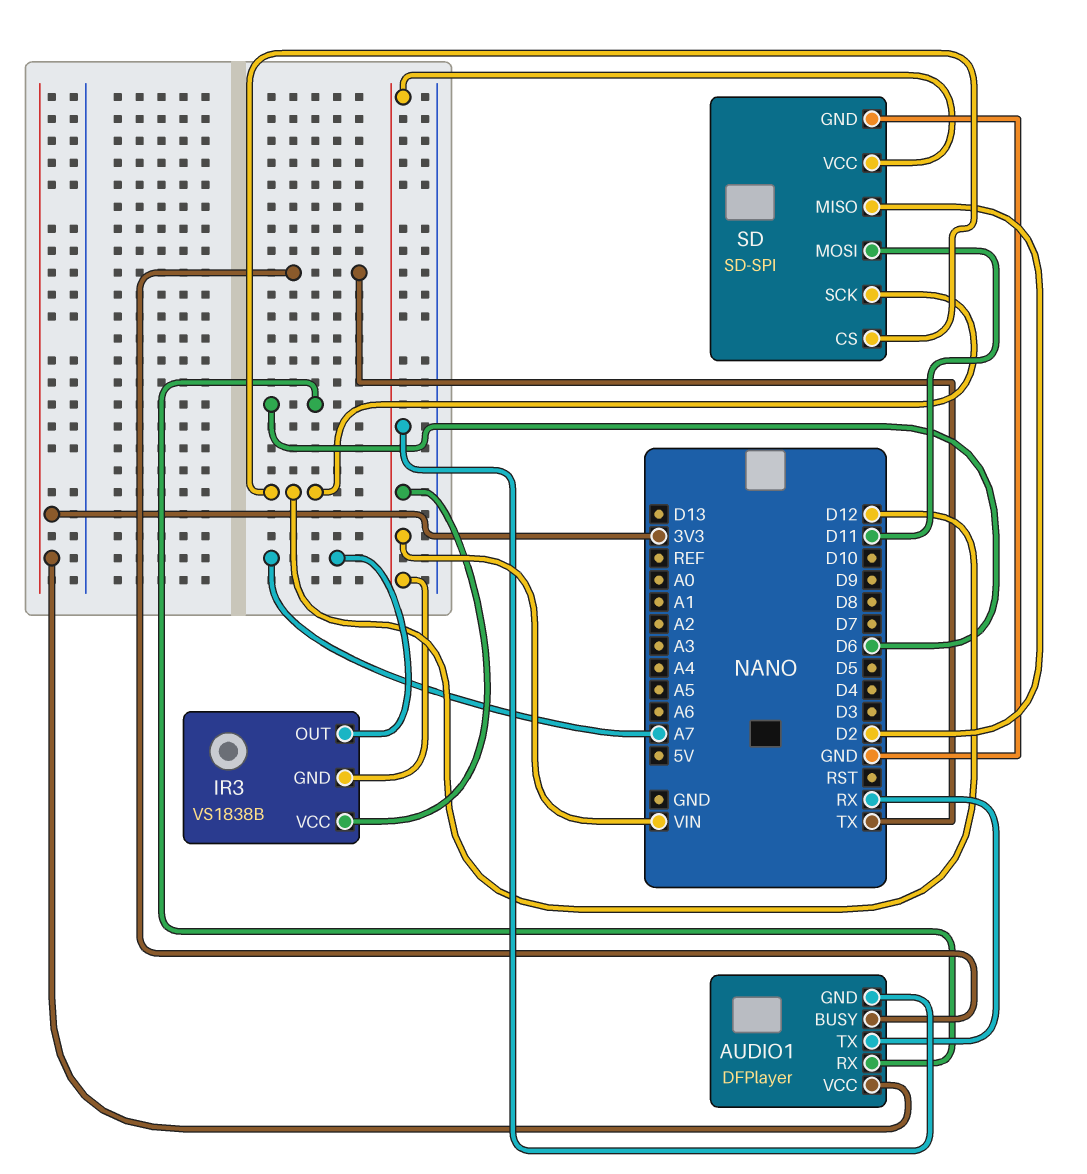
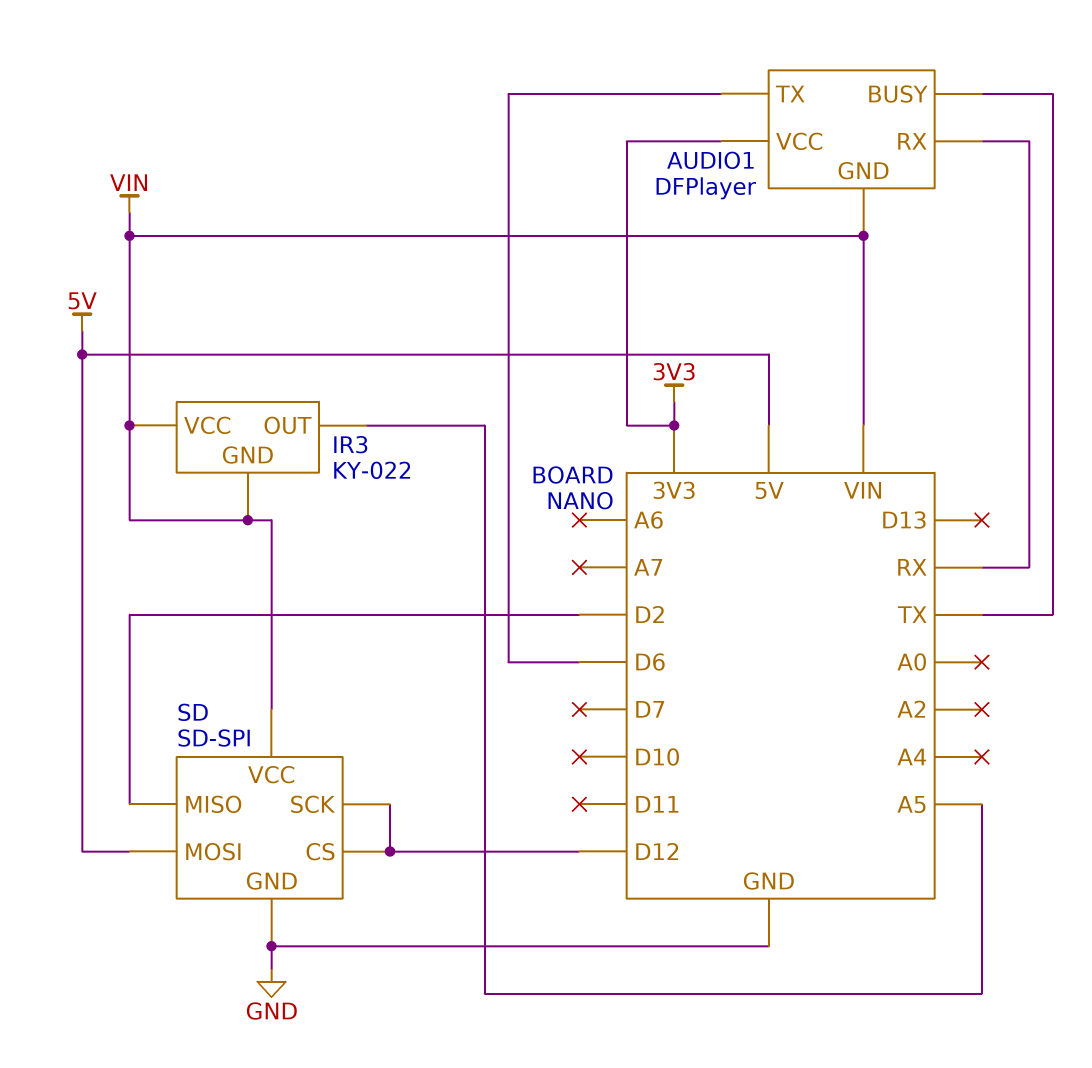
AUDIO1 pin RX: D6 -> RX
AUDIO1 pin TX: RX -> D6
IR3: VS1838B -> KY-022
IR3 pin OUT: A7 -> A5
SD pin MOSI: D11 -> 5V

